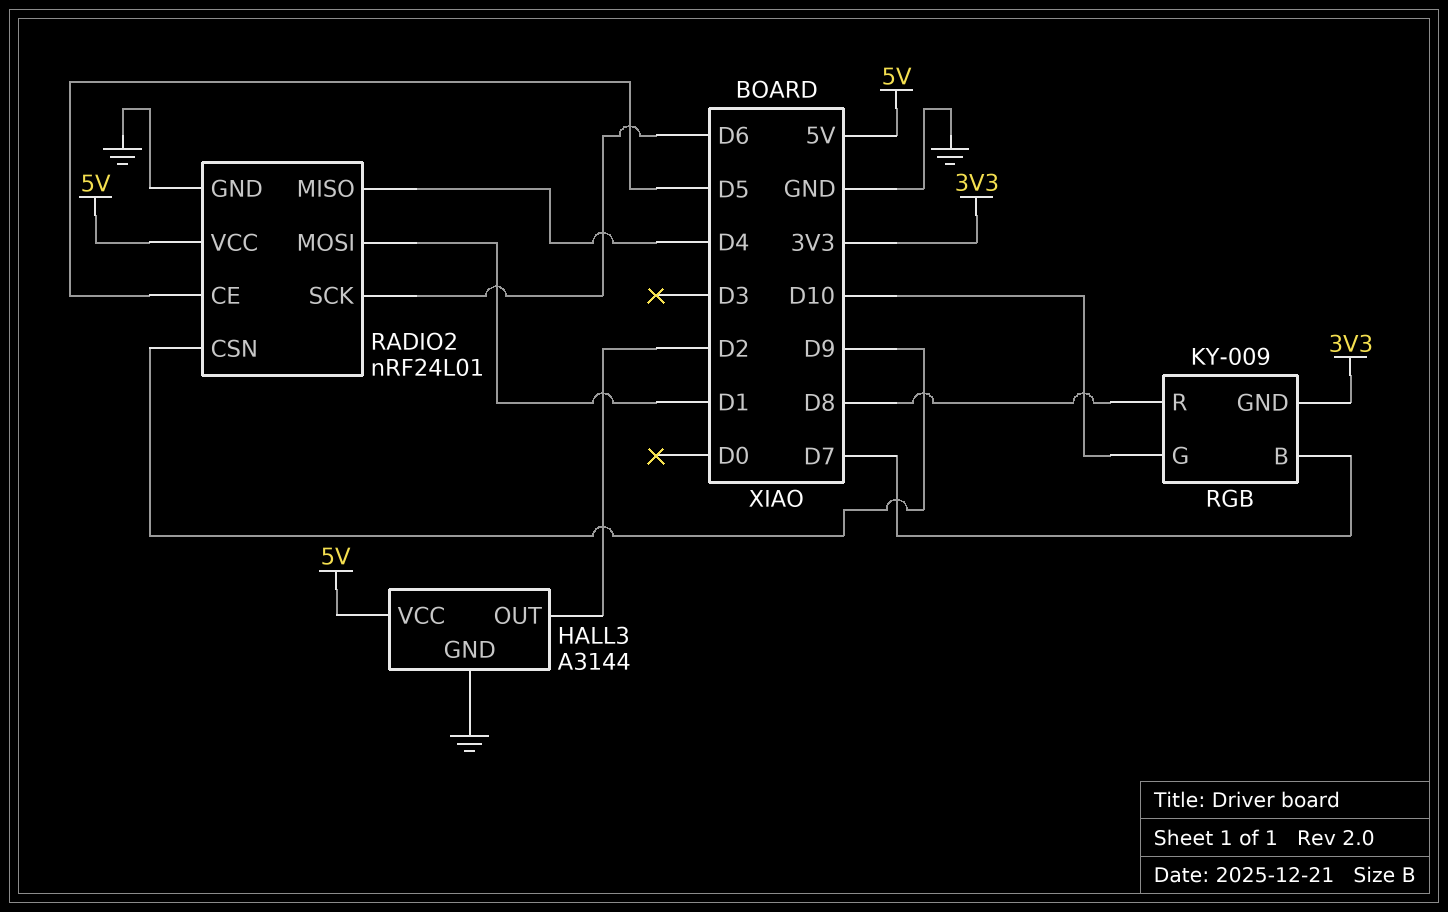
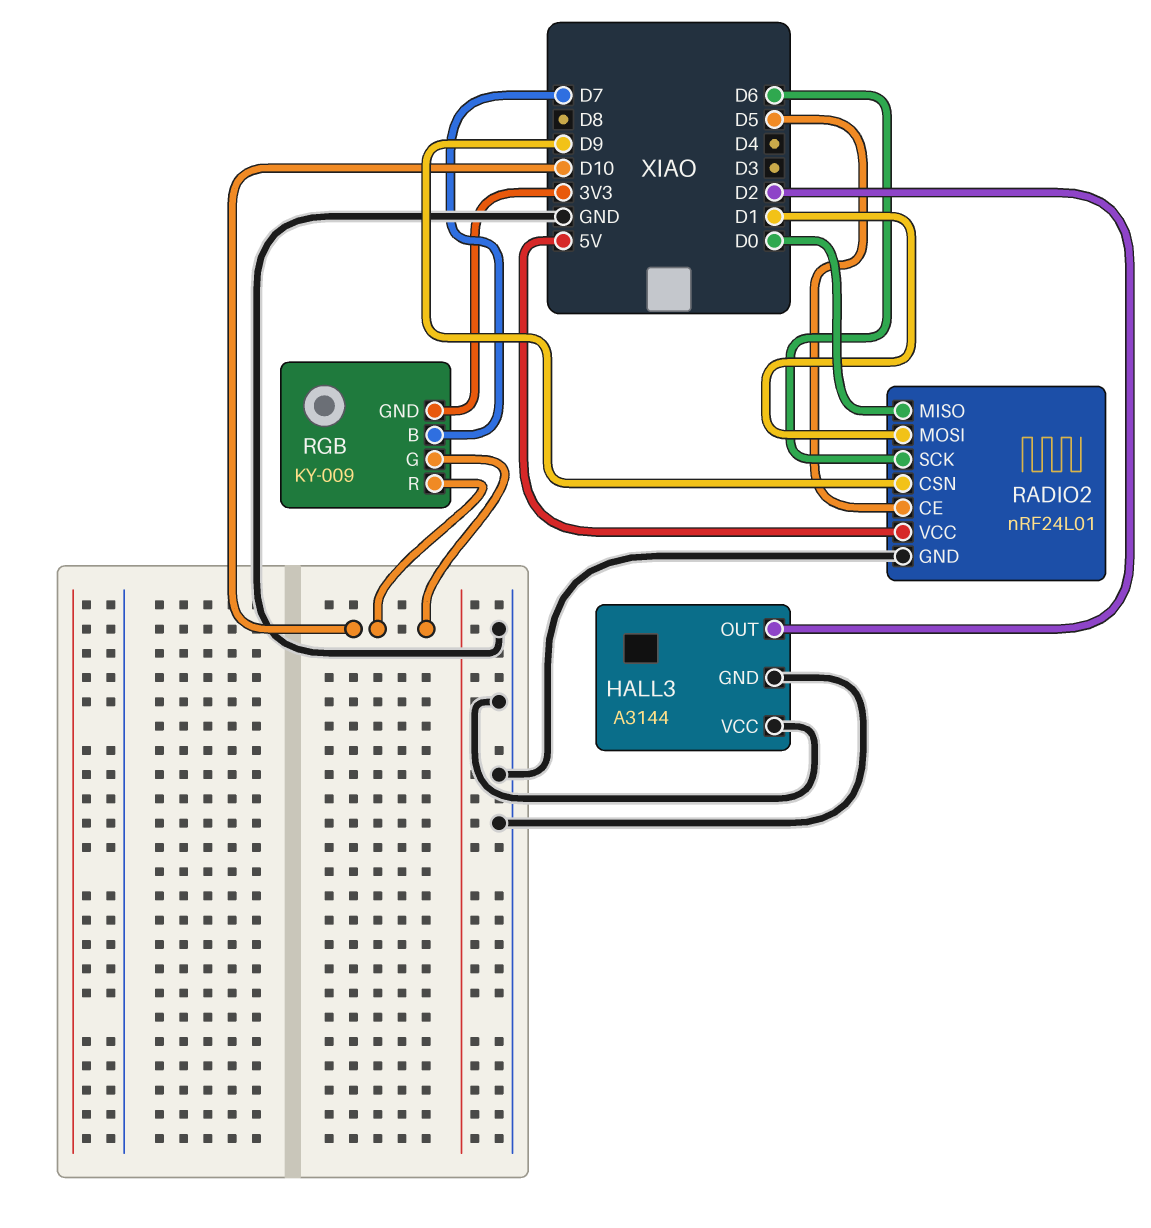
HALL3 pin VCC: 5V -> GND
RADIO2 pin MISO: D4 -> D0
RGB pin R: D8 -> D10

